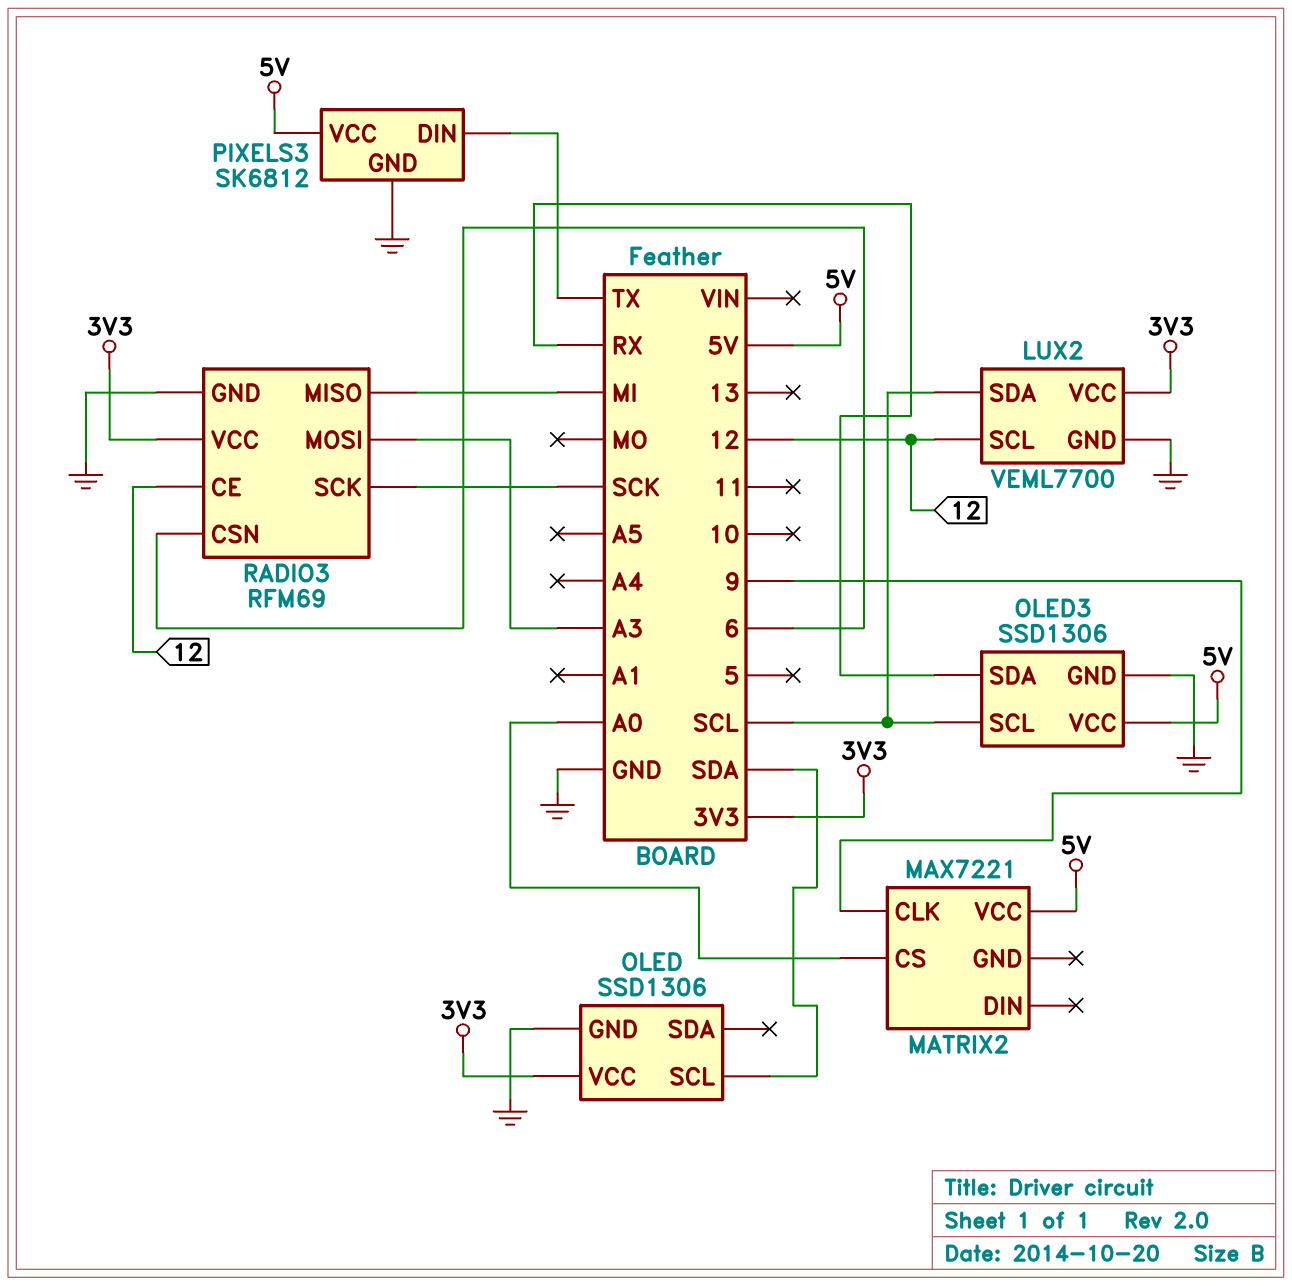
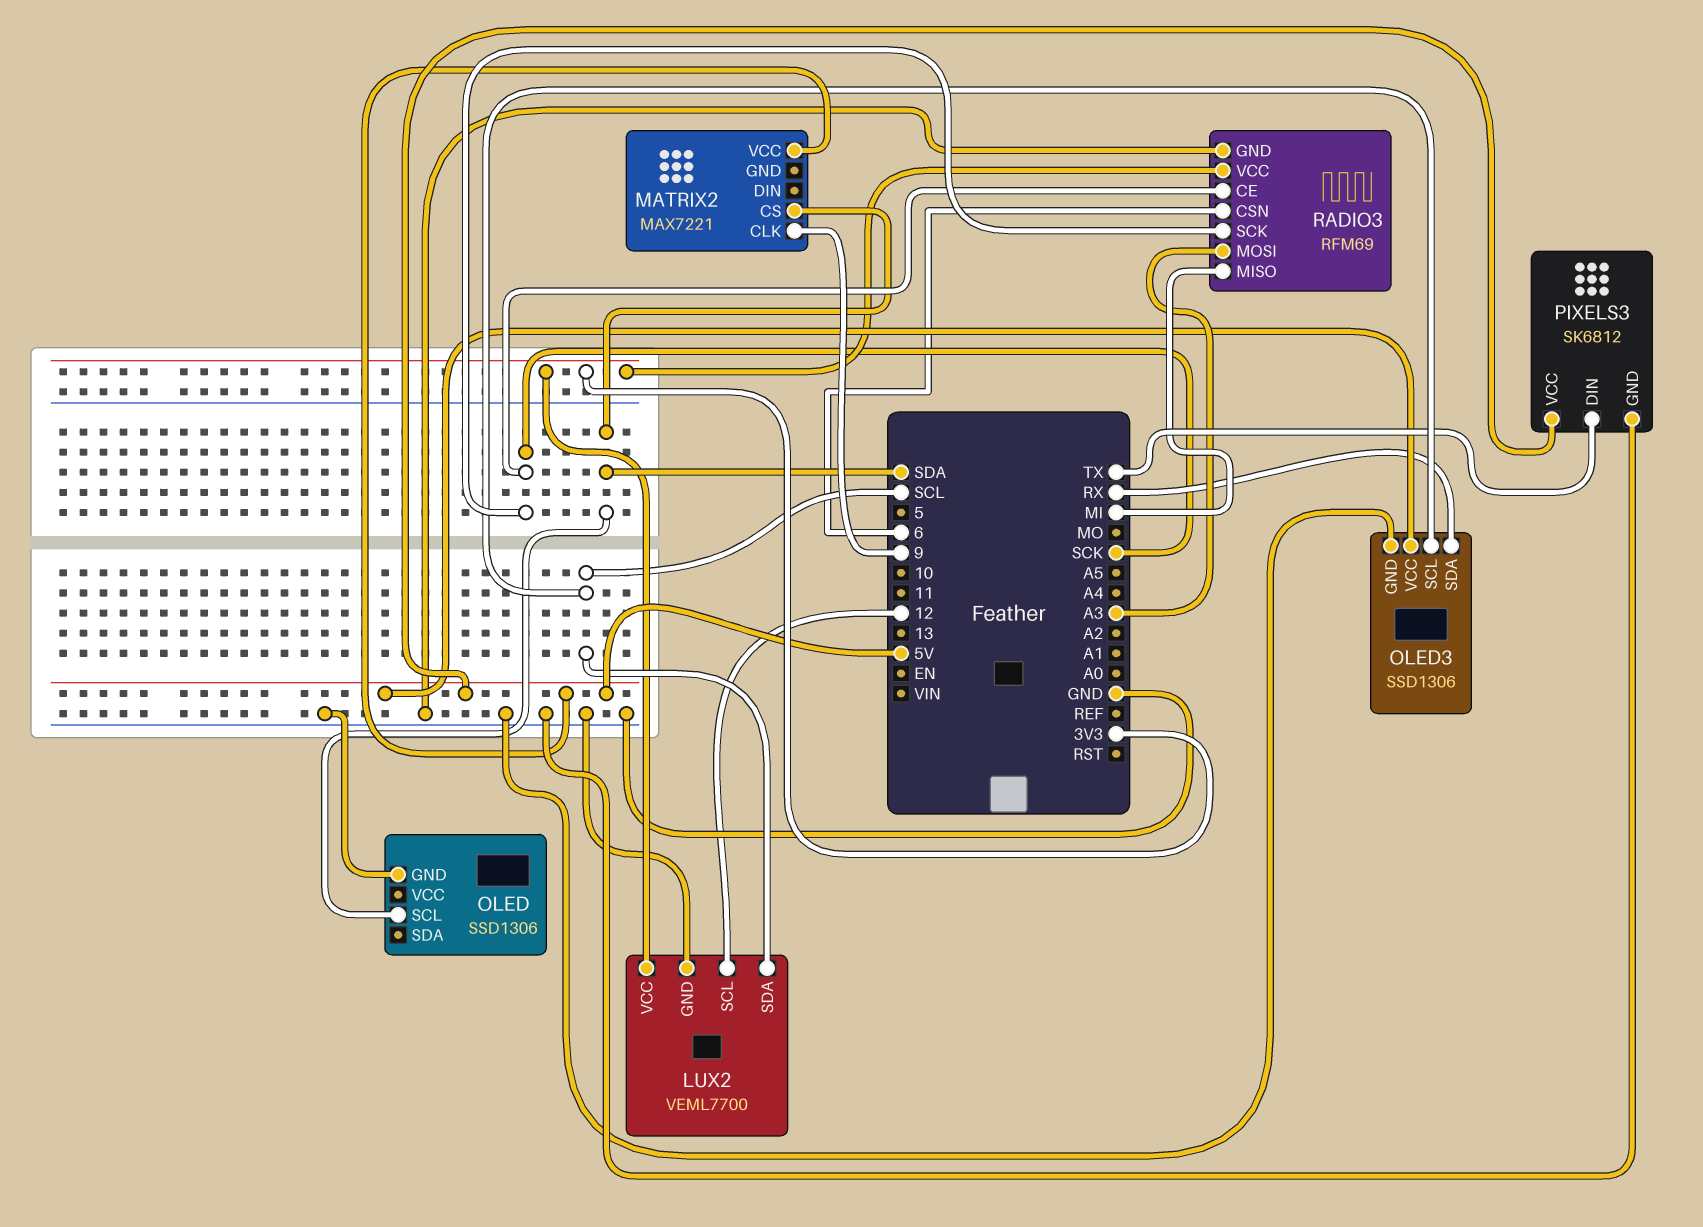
MATRIX2 pin CS: A0 -> SDA
OLED pin VCC: 3V3 -> none
RADIO3 pin CE: 12 -> SCK

